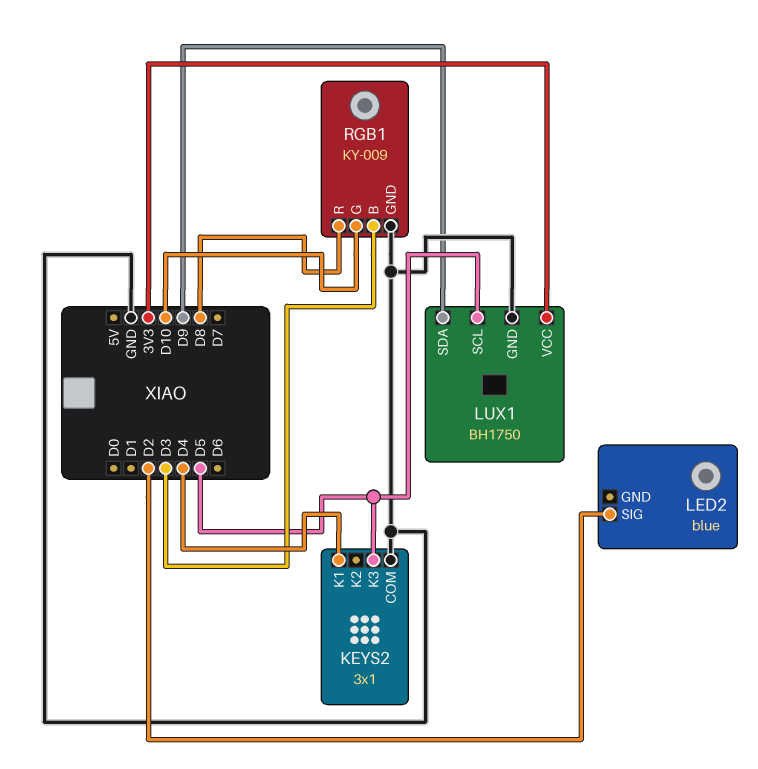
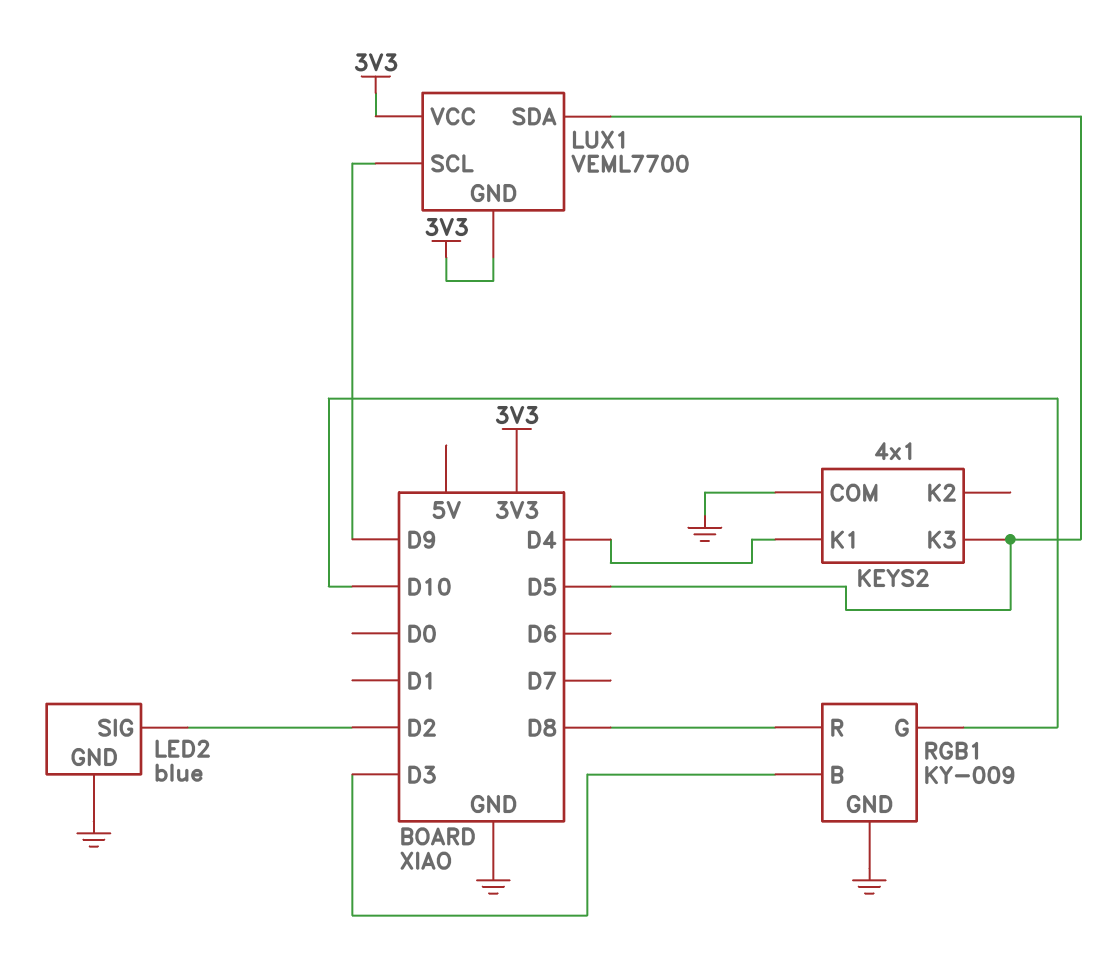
KEYS2: 3x1 -> 4x1
LED2 pin GND: none -> GND
LUX1: BH1750 -> VEML7700
LUX1 pin GND: GND -> 3V3
LUX1 pin SCL: D5 -> D9
LUX1 pin SDA: D9 -> D5

